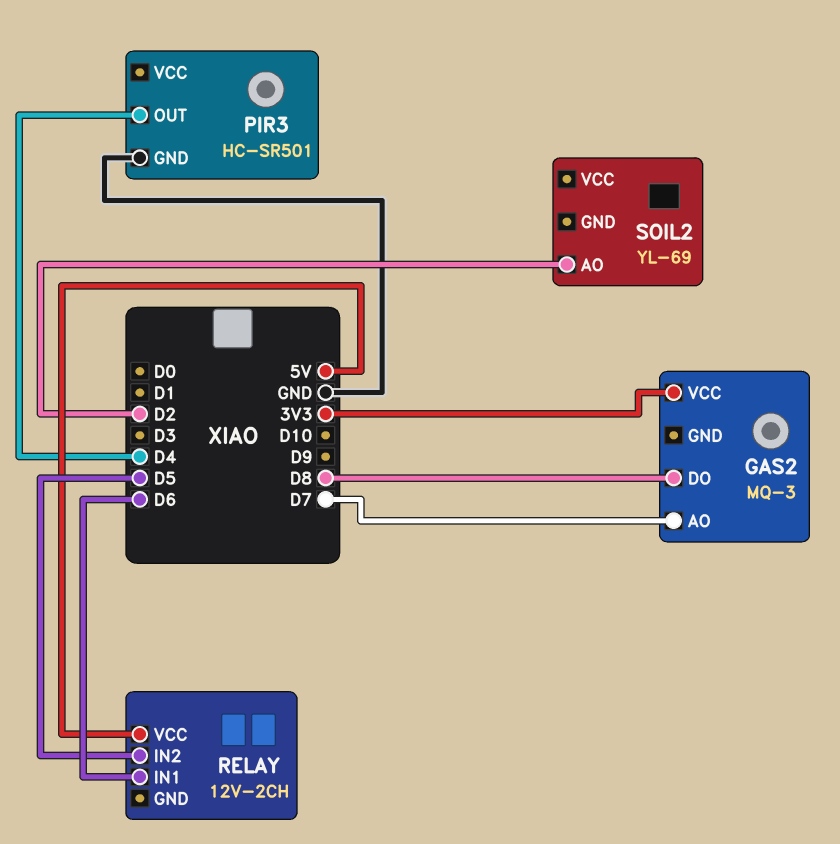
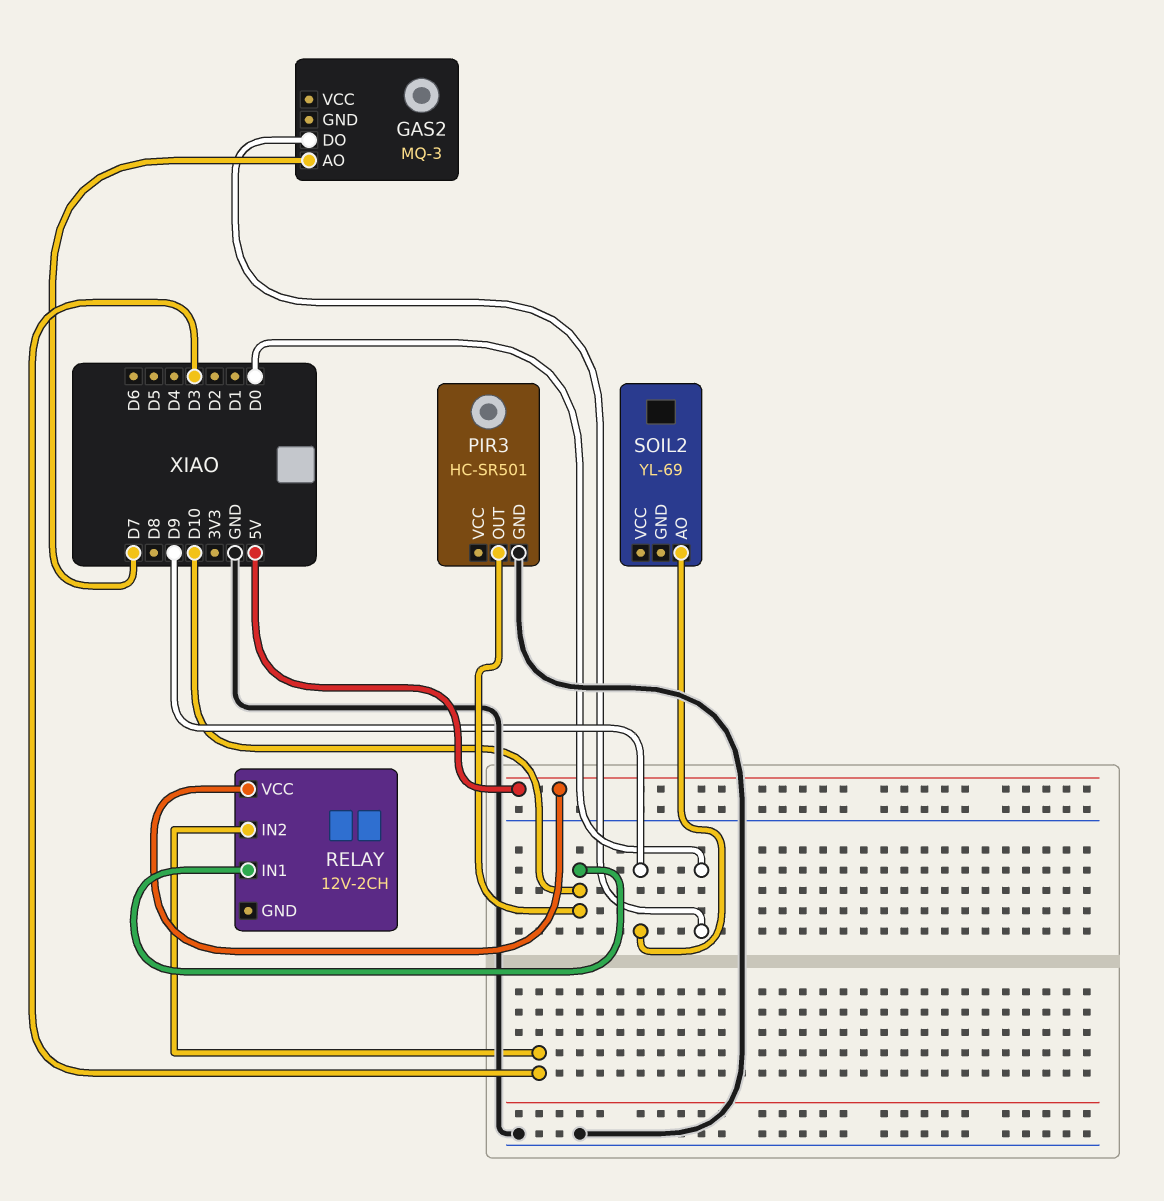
GAS2 pin DO: D8 -> D0
GAS2 pin VCC: 3V3 -> none
PIR3 pin OUT: D4 -> D10
RELAY pin IN1: D6 -> D10
RELAY pin IN2: D5 -> D3
SOIL2 pin AO: D2 -> D9

